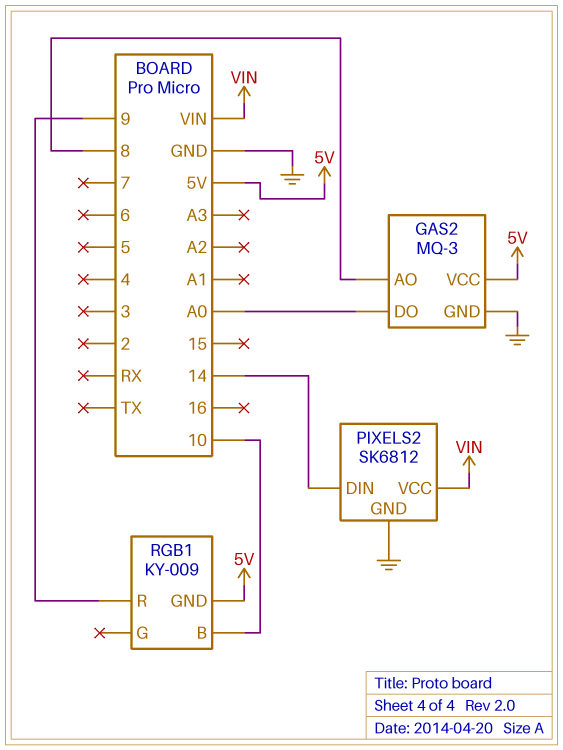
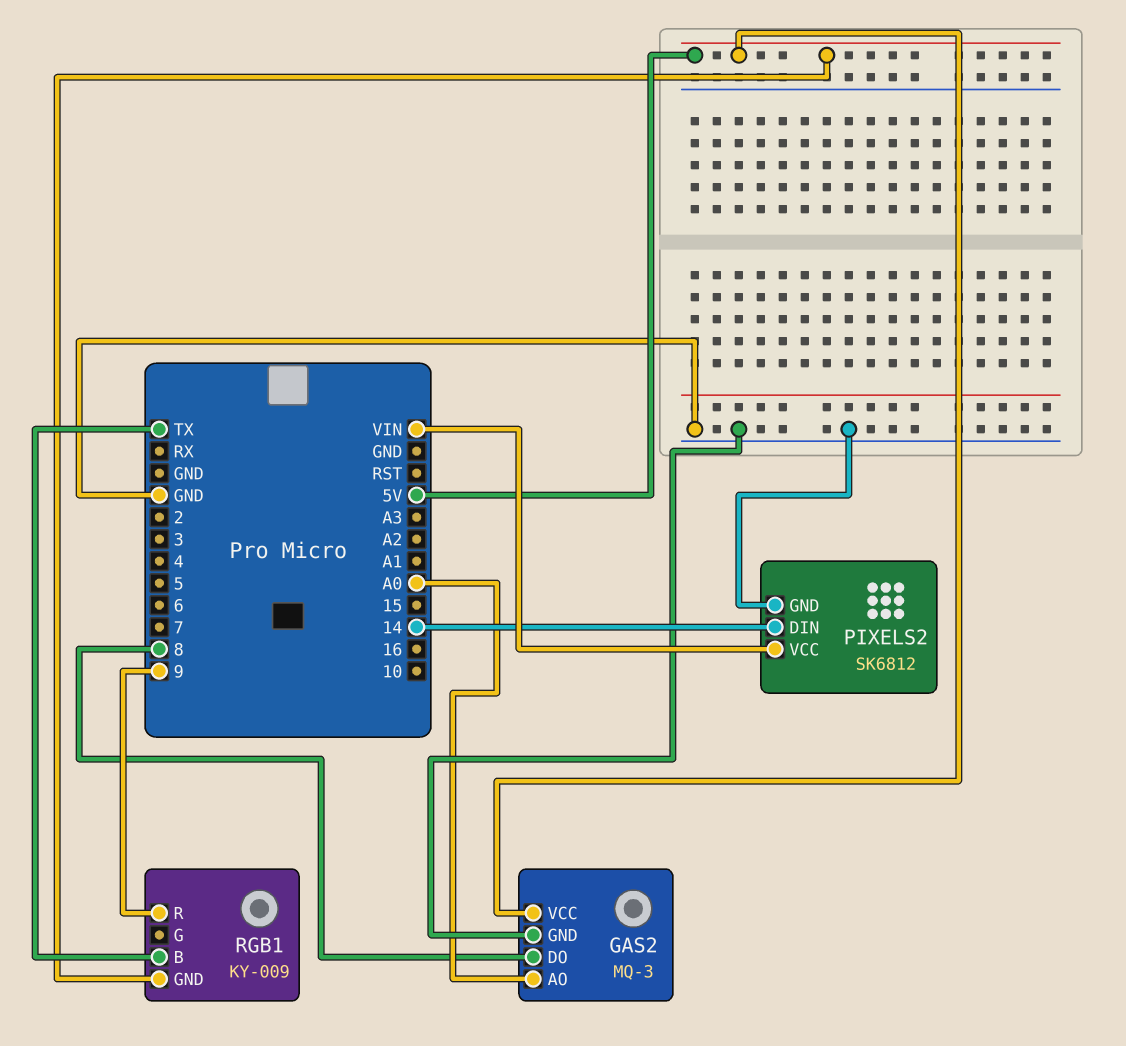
GAS2 pin AO: 8 -> A0
GAS2 pin DO: A0 -> 8
RGB1 pin B: 10 -> TX

